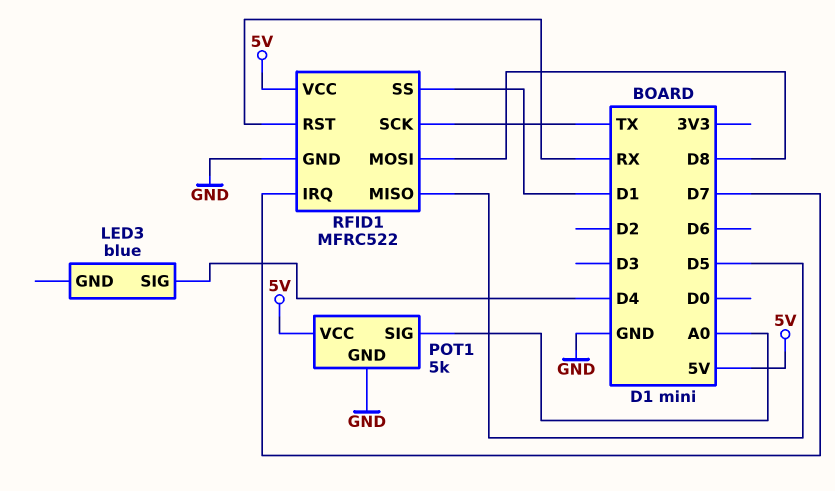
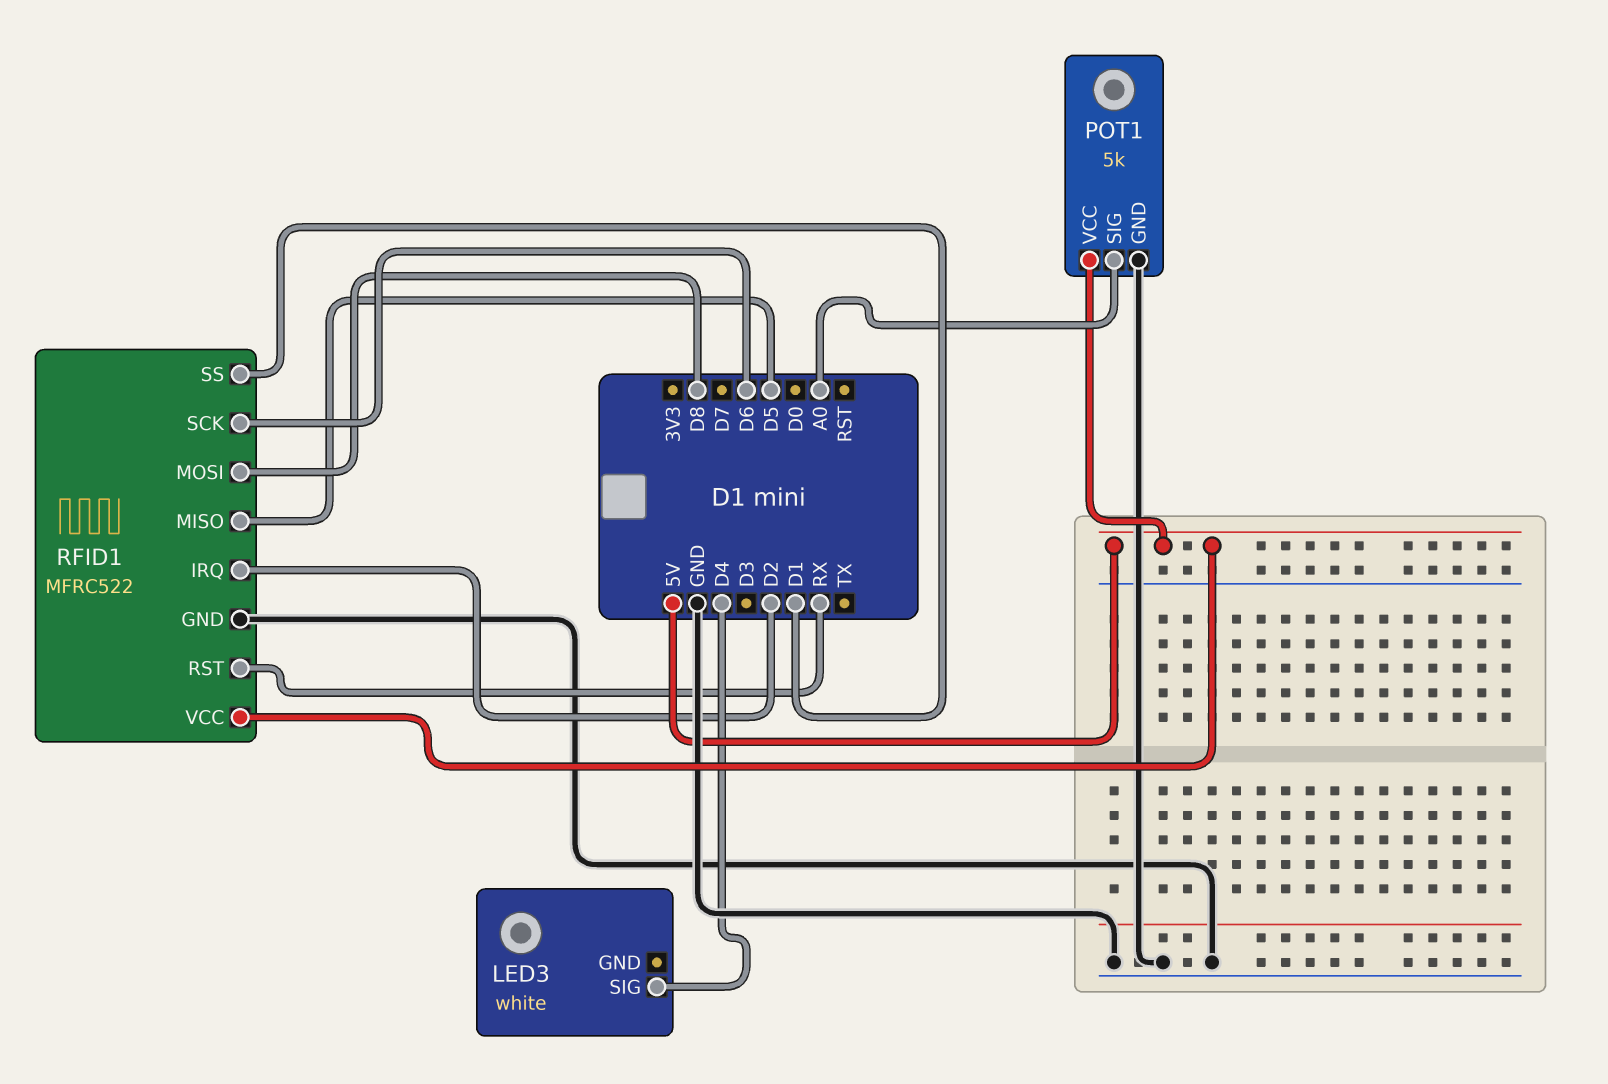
LED3: blue -> white
RFID1 pin IRQ: D7 -> D2
RFID1 pin SCK: TX -> D6

